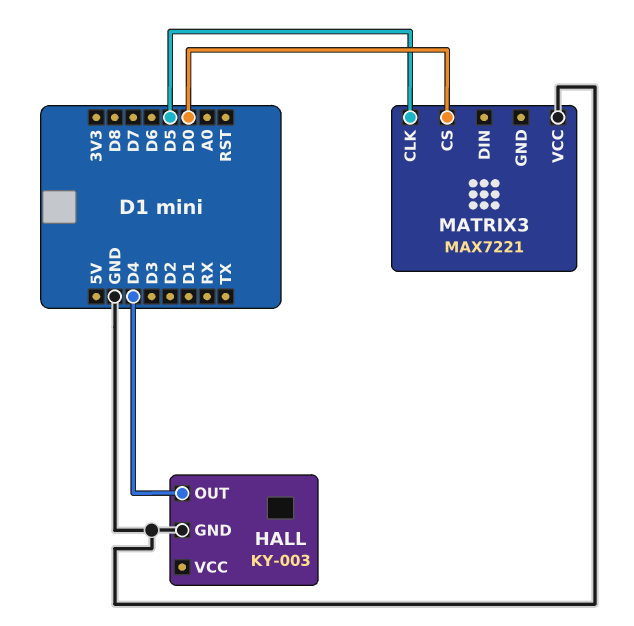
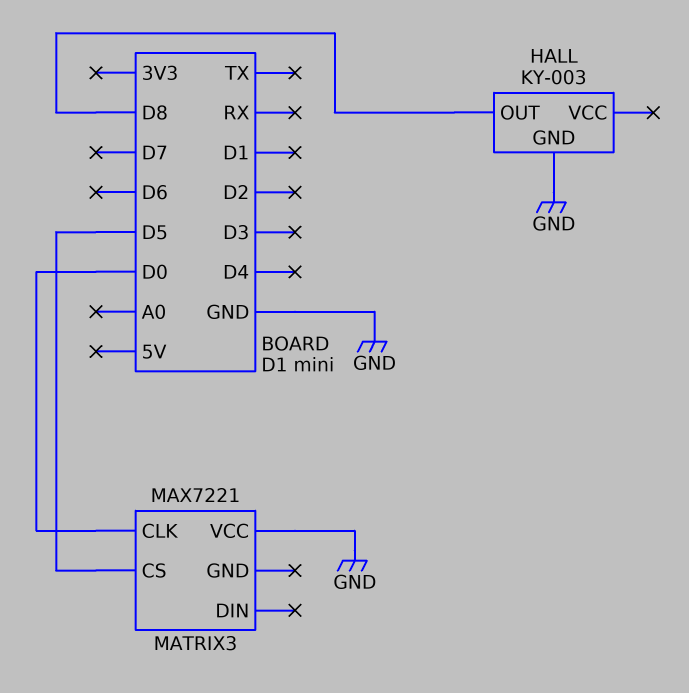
HALL pin OUT: D4 -> D8
MATRIX3 pin CLK: D5 -> D0
MATRIX3 pin CS: D0 -> D5

